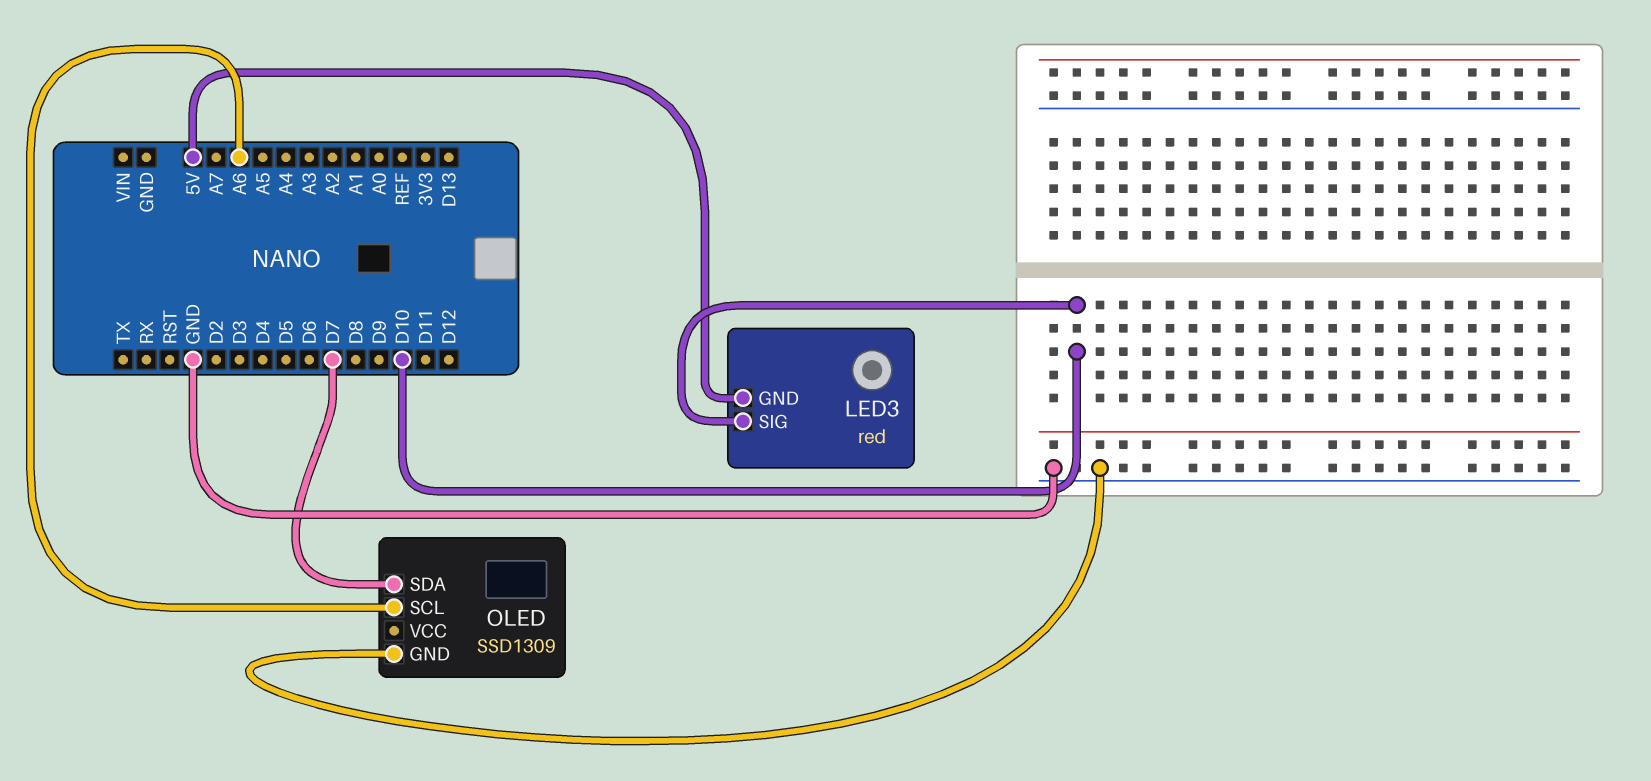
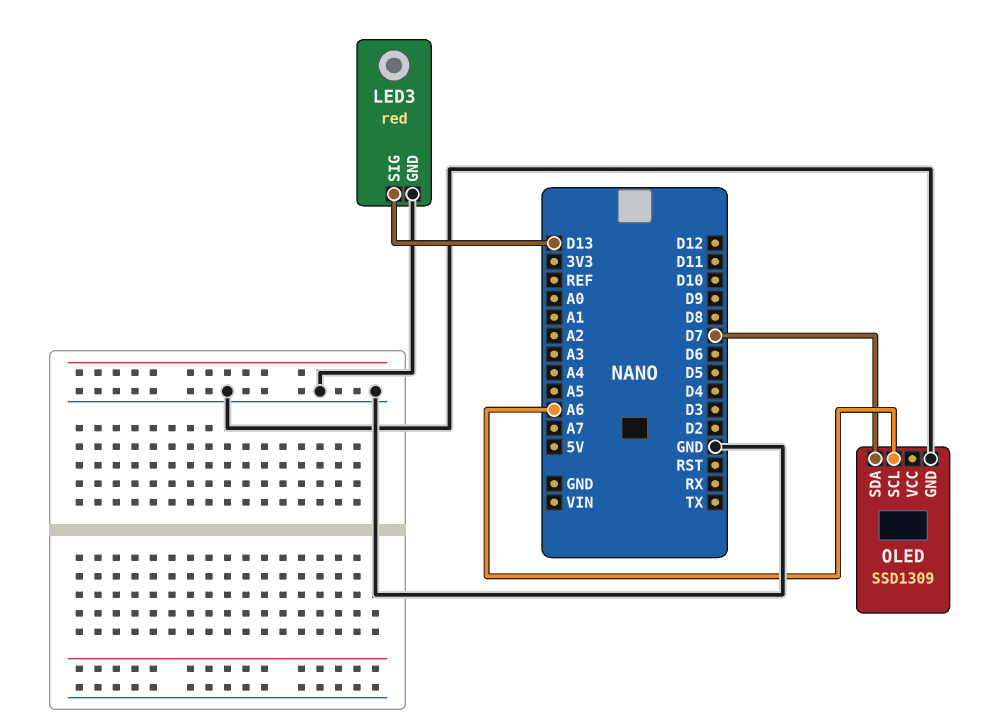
LED3 pin GND: 5V -> GND
LED3 pin SIG: D10 -> D13

